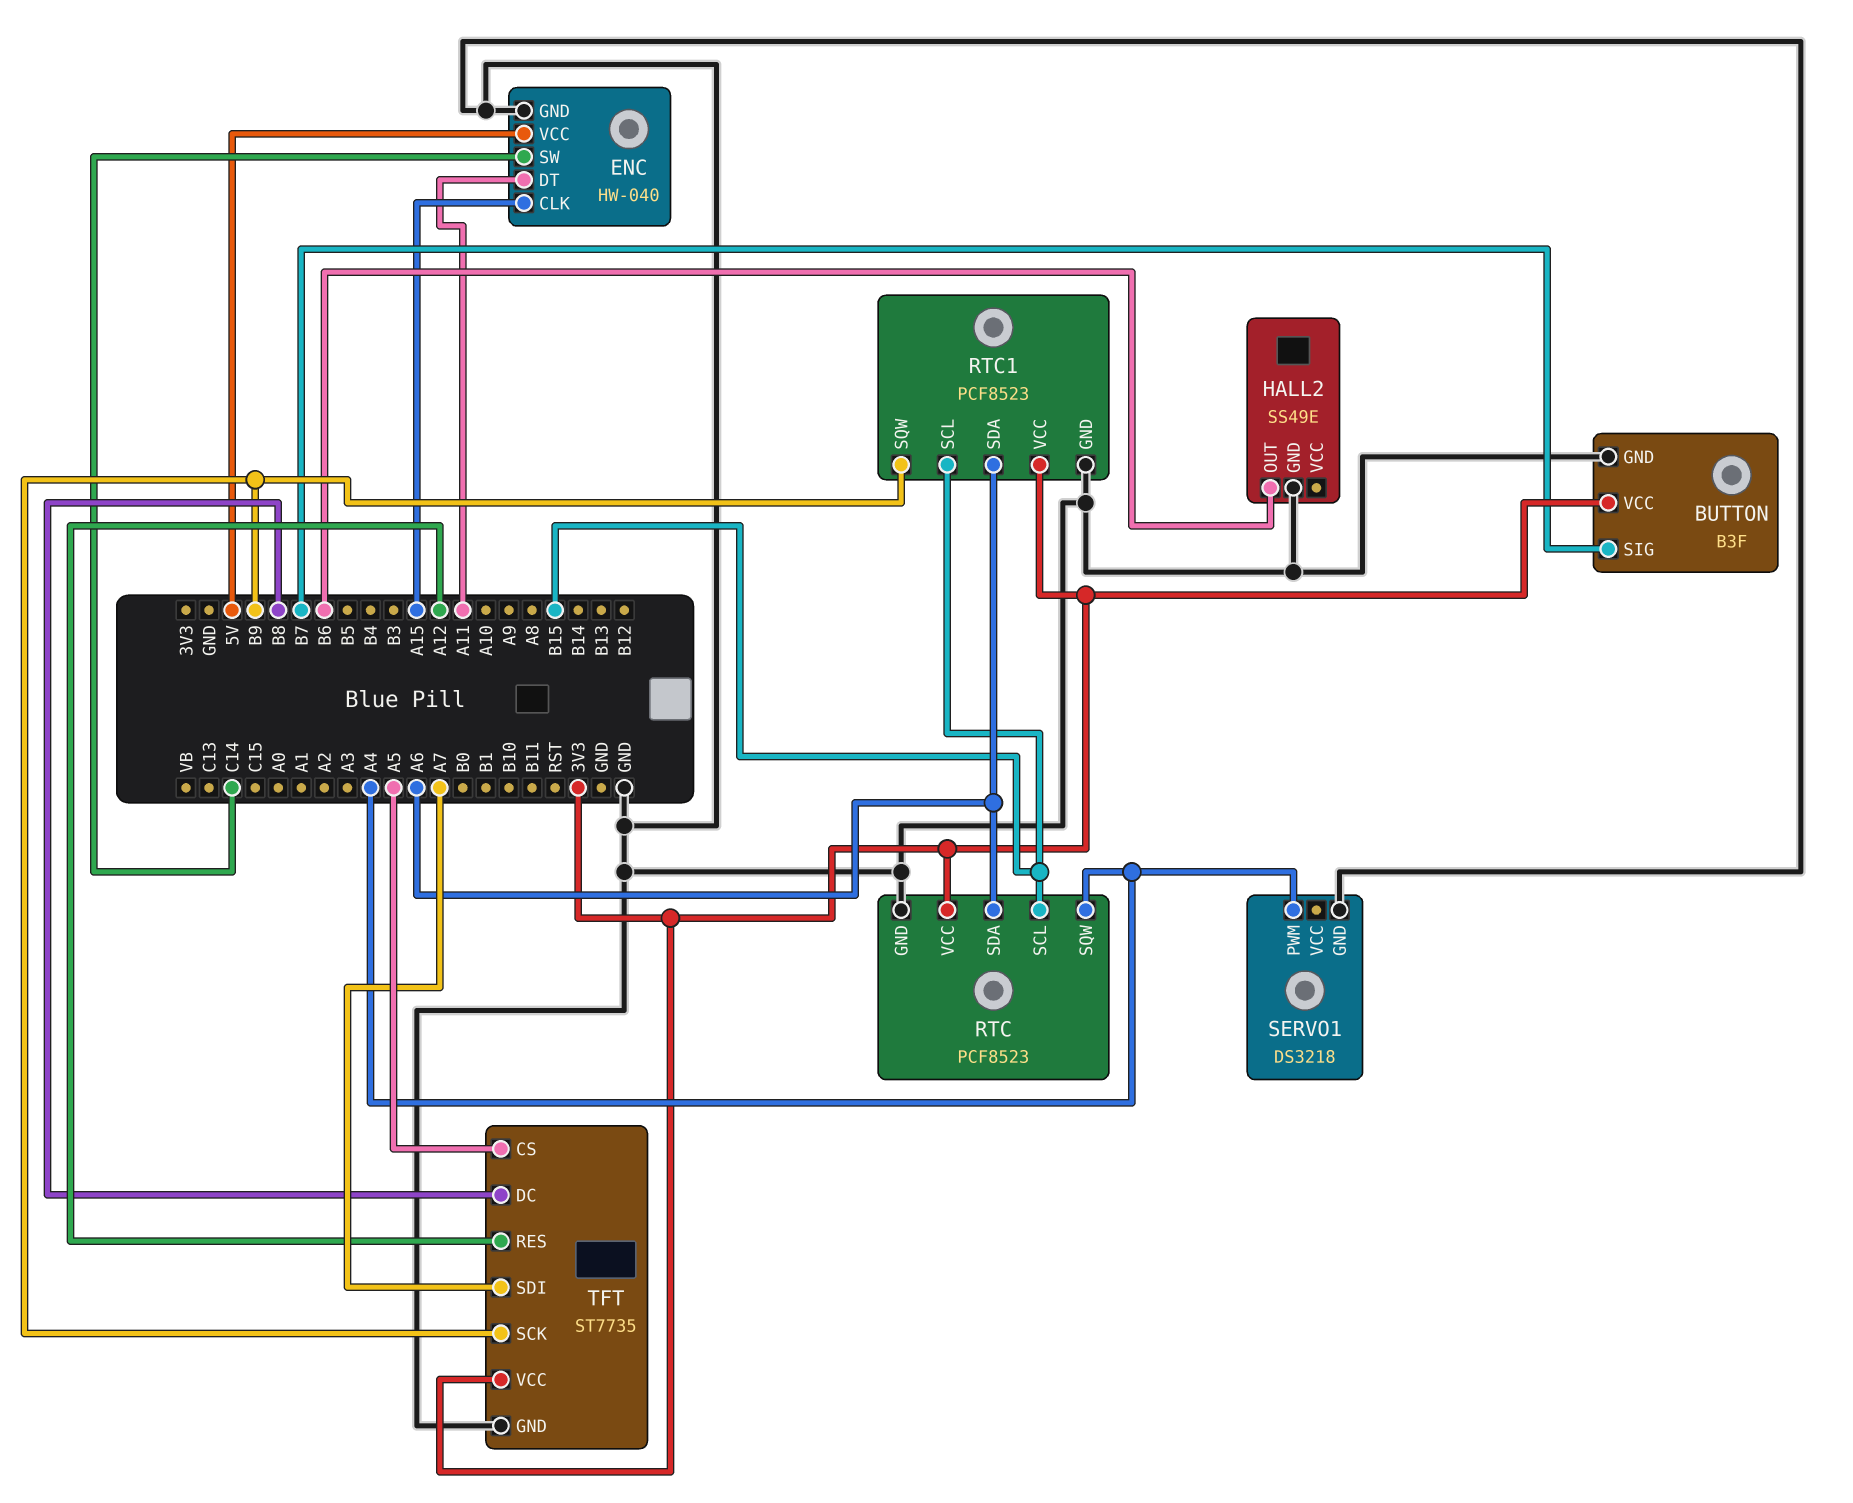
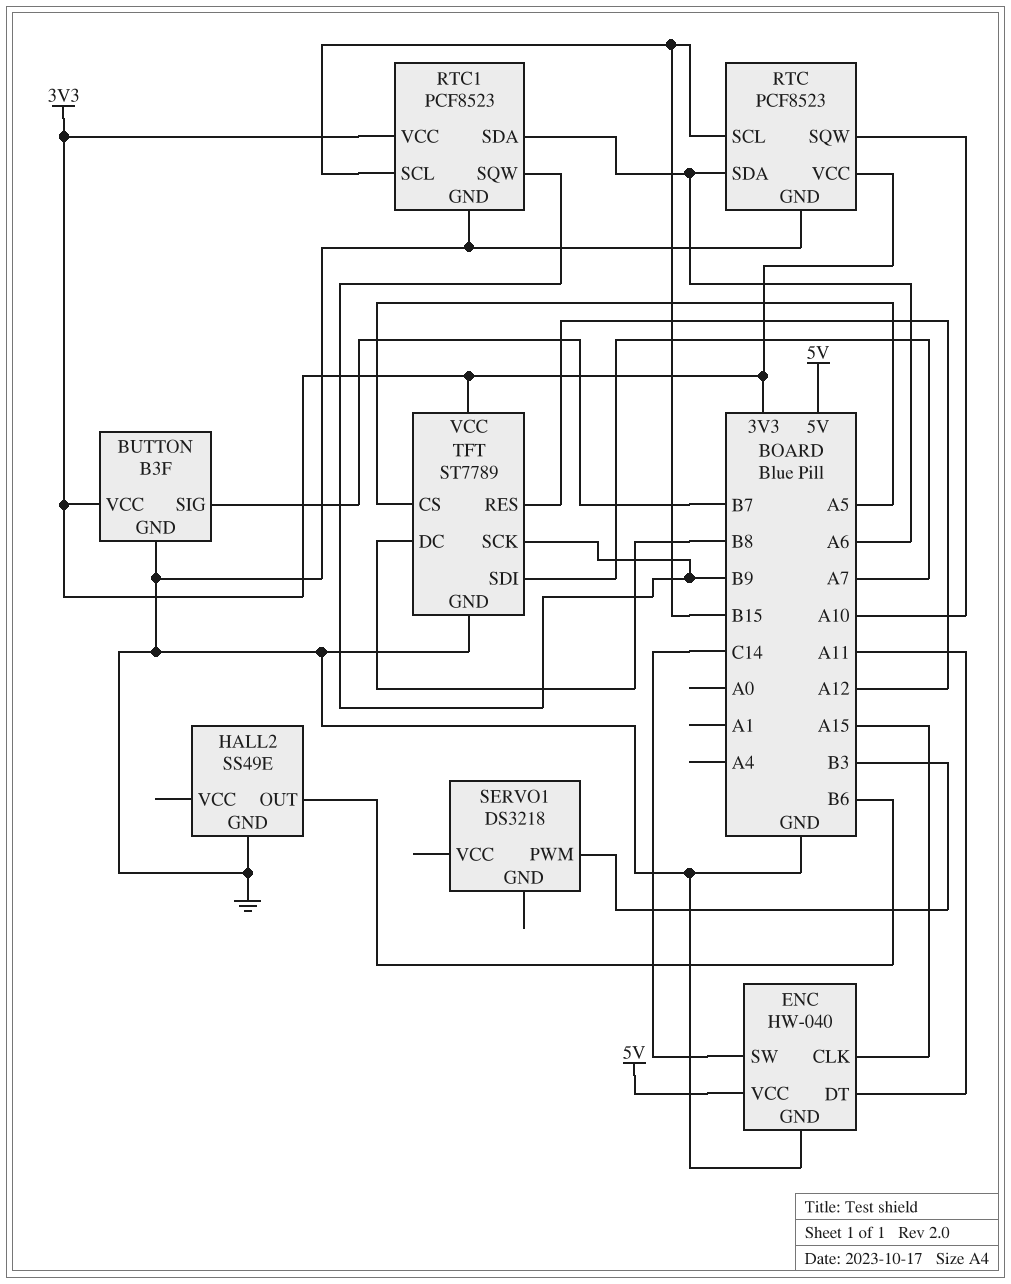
RTC pin SQW: A4 -> A10
SERVO1 pin GND: GND -> none
SERVO1 pin PWM: A4 -> B3
TFT: ST7735 -> ST7789

